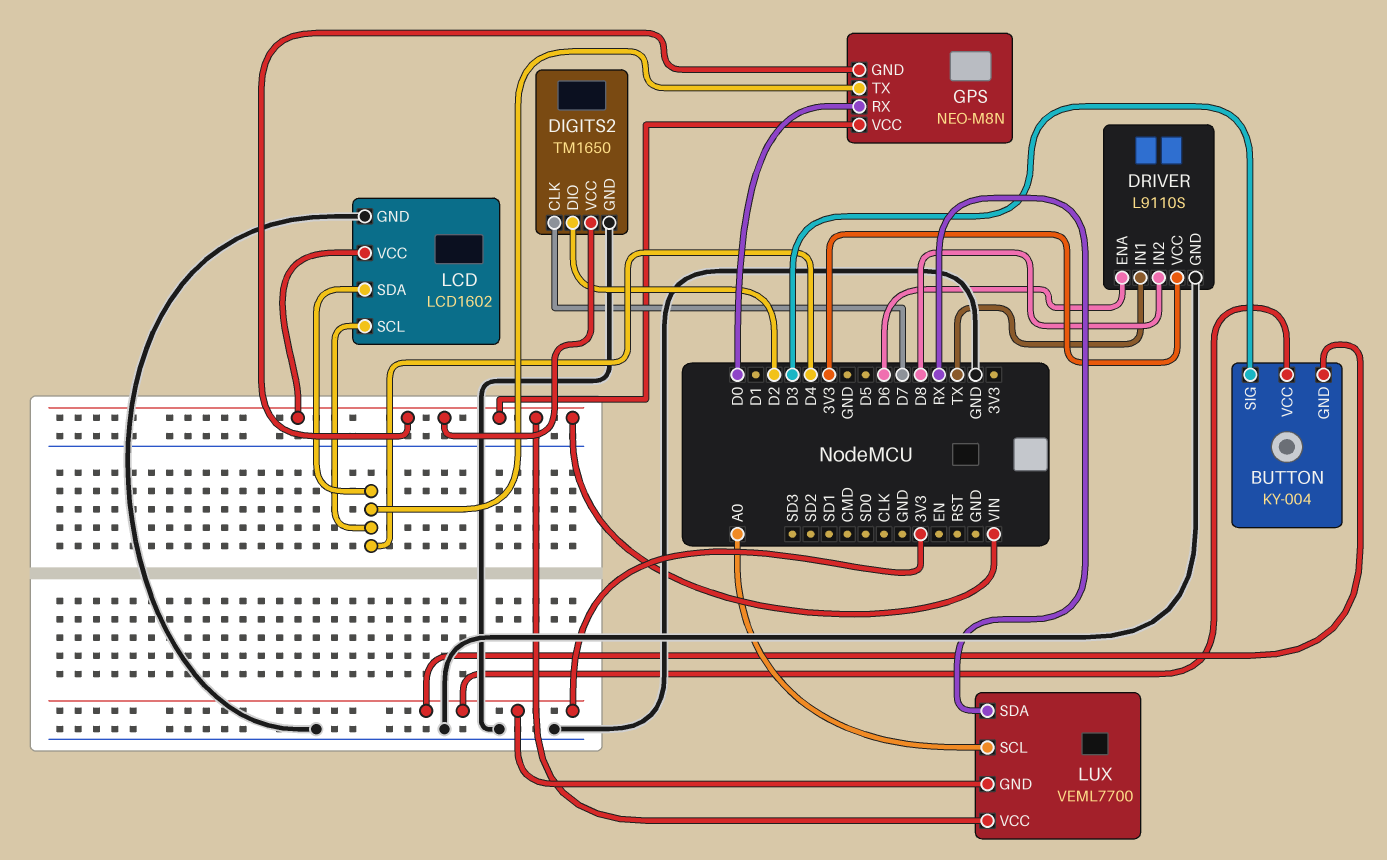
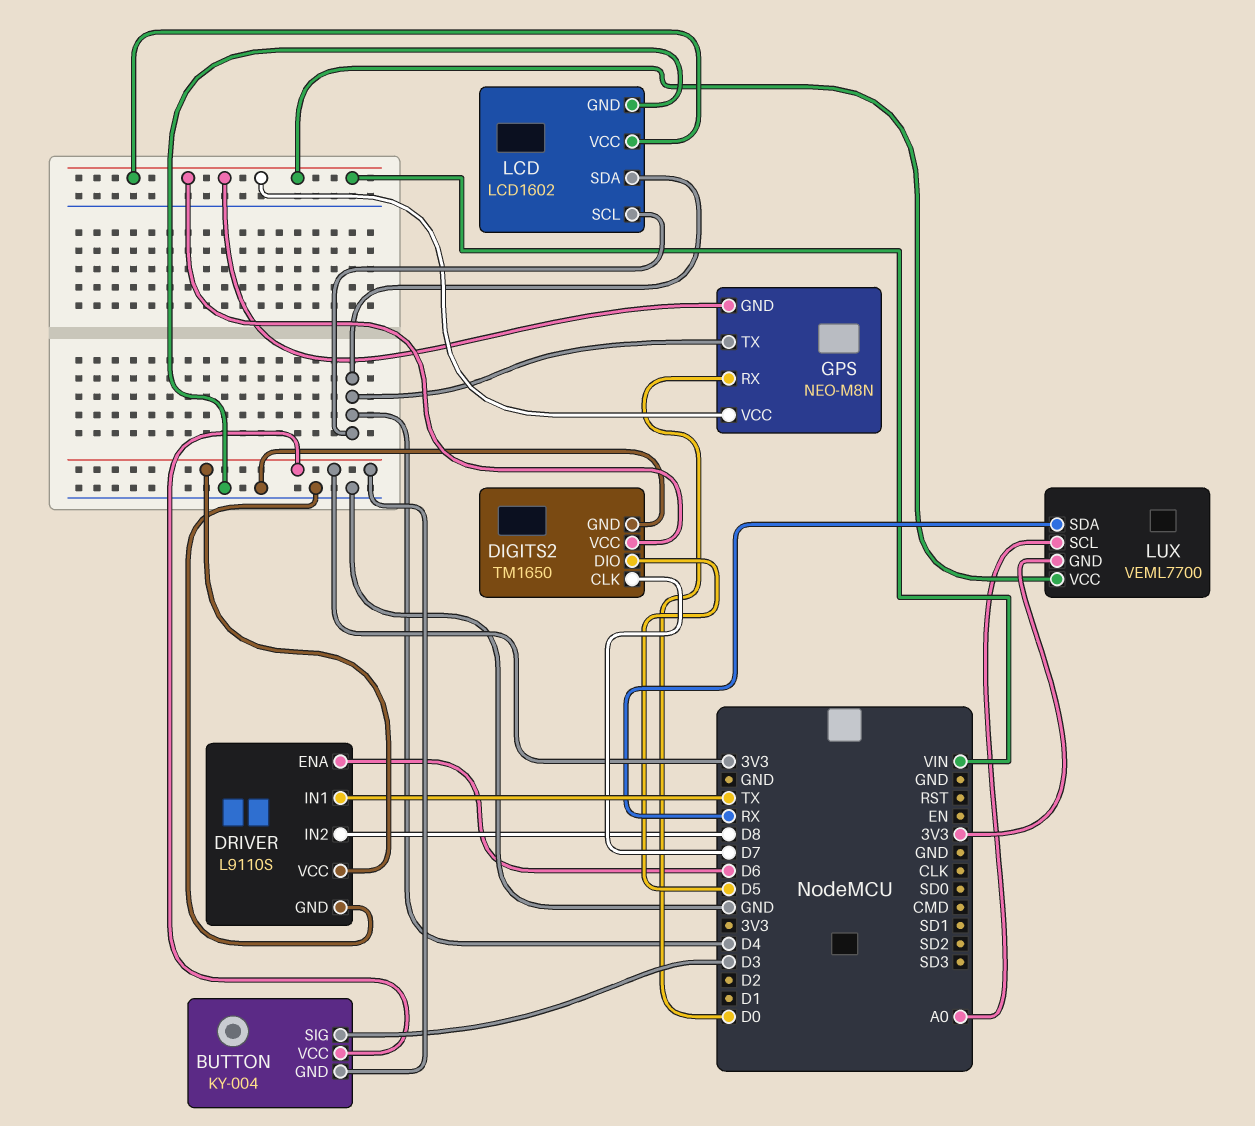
DIGITS2 pin DIO: D2 -> D5

